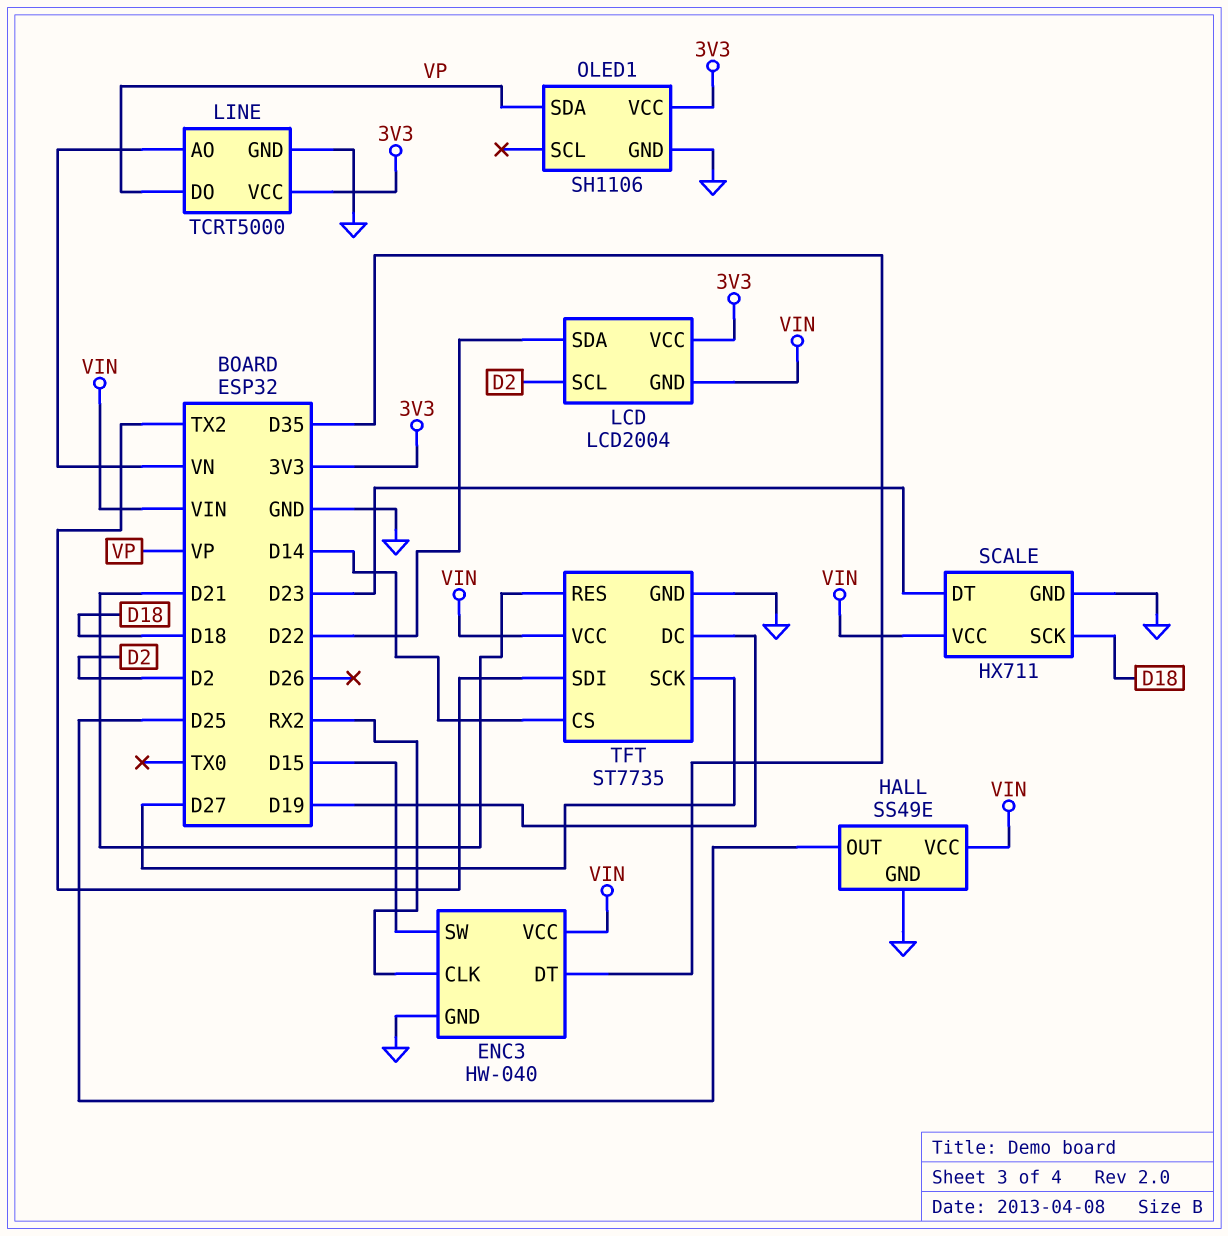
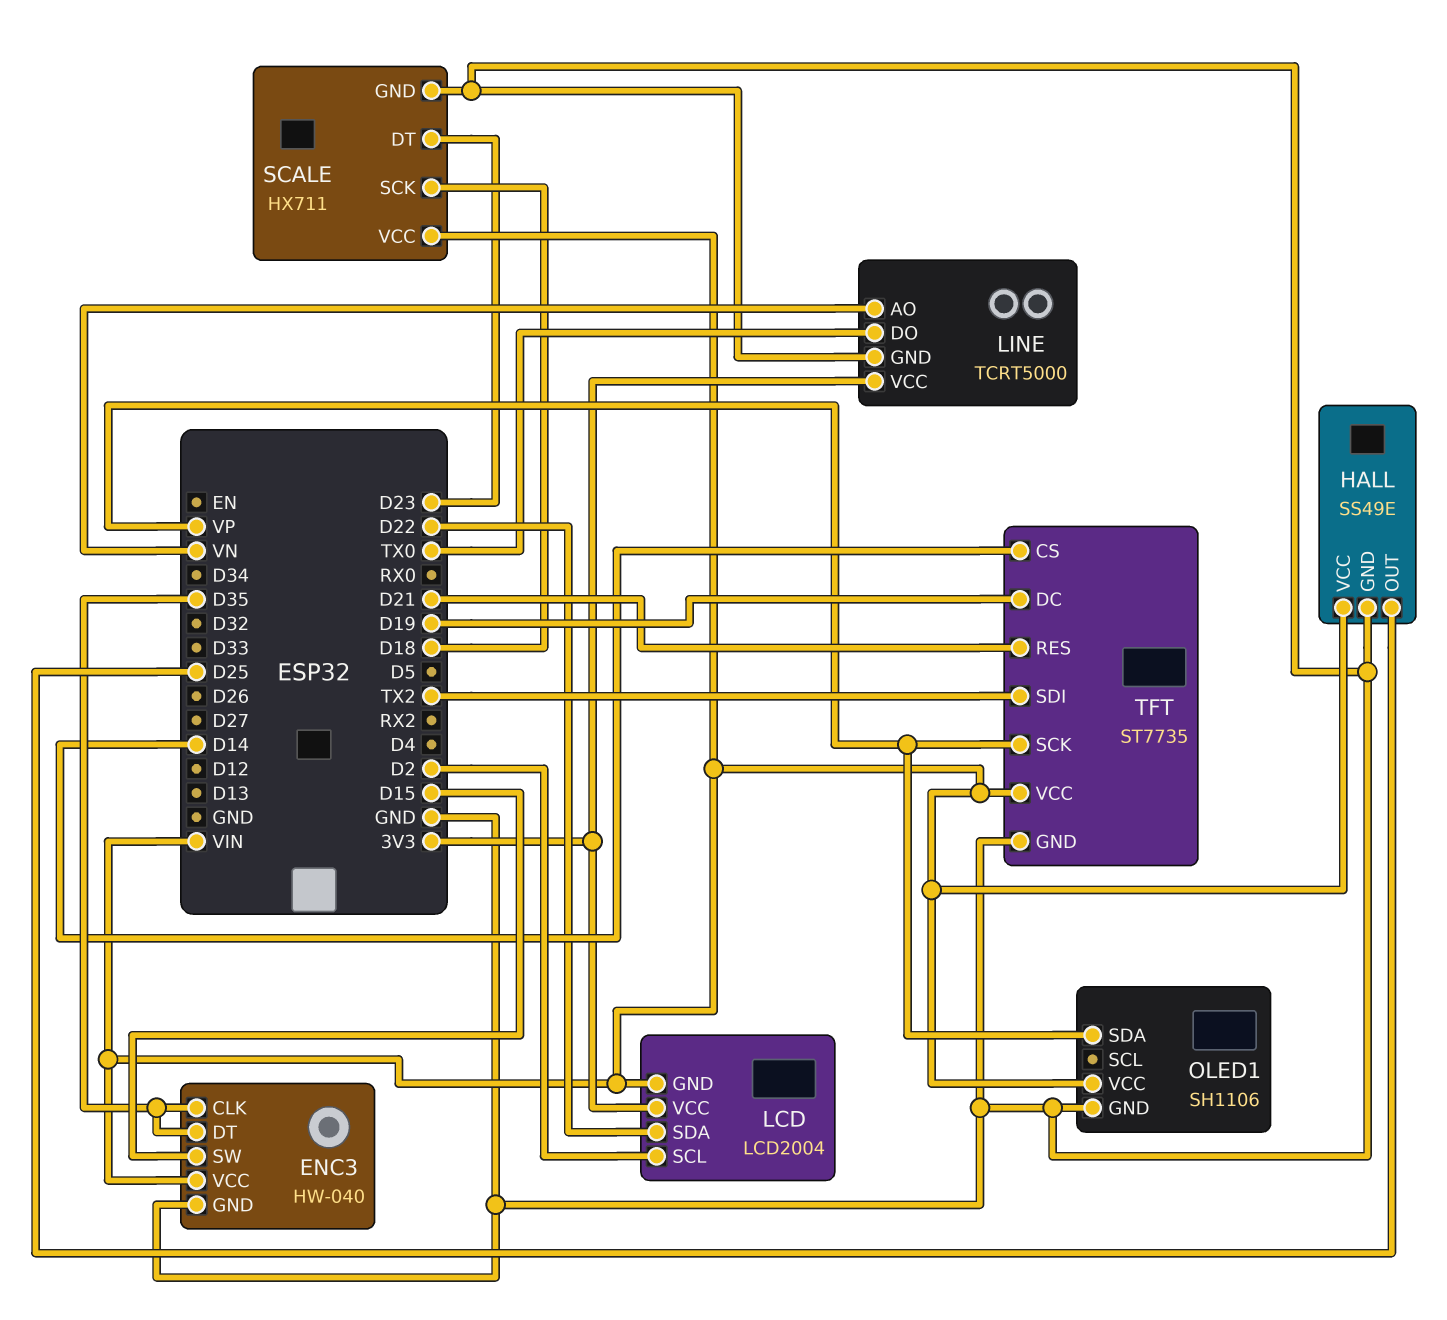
ENC3 pin CLK: RX2 -> D35
LINE pin DO: VP -> TX0
OLED1 pin VCC: 3V3 -> VIN
TFT pin SCK: D27 -> VP

